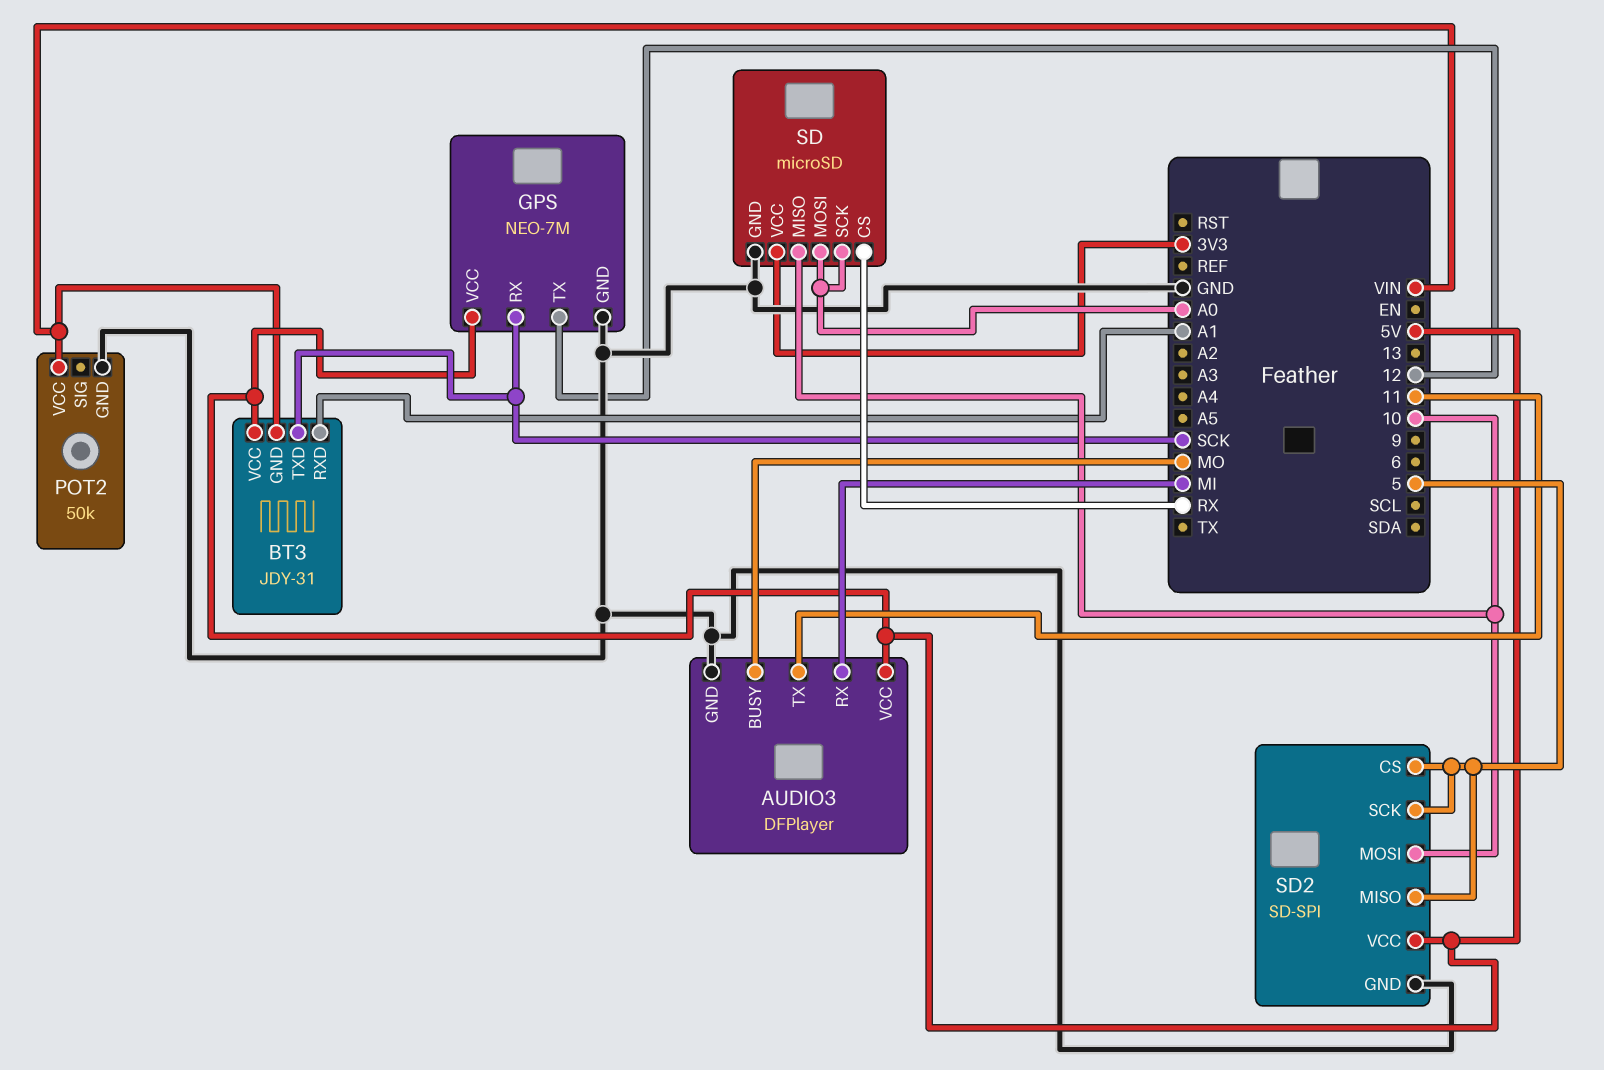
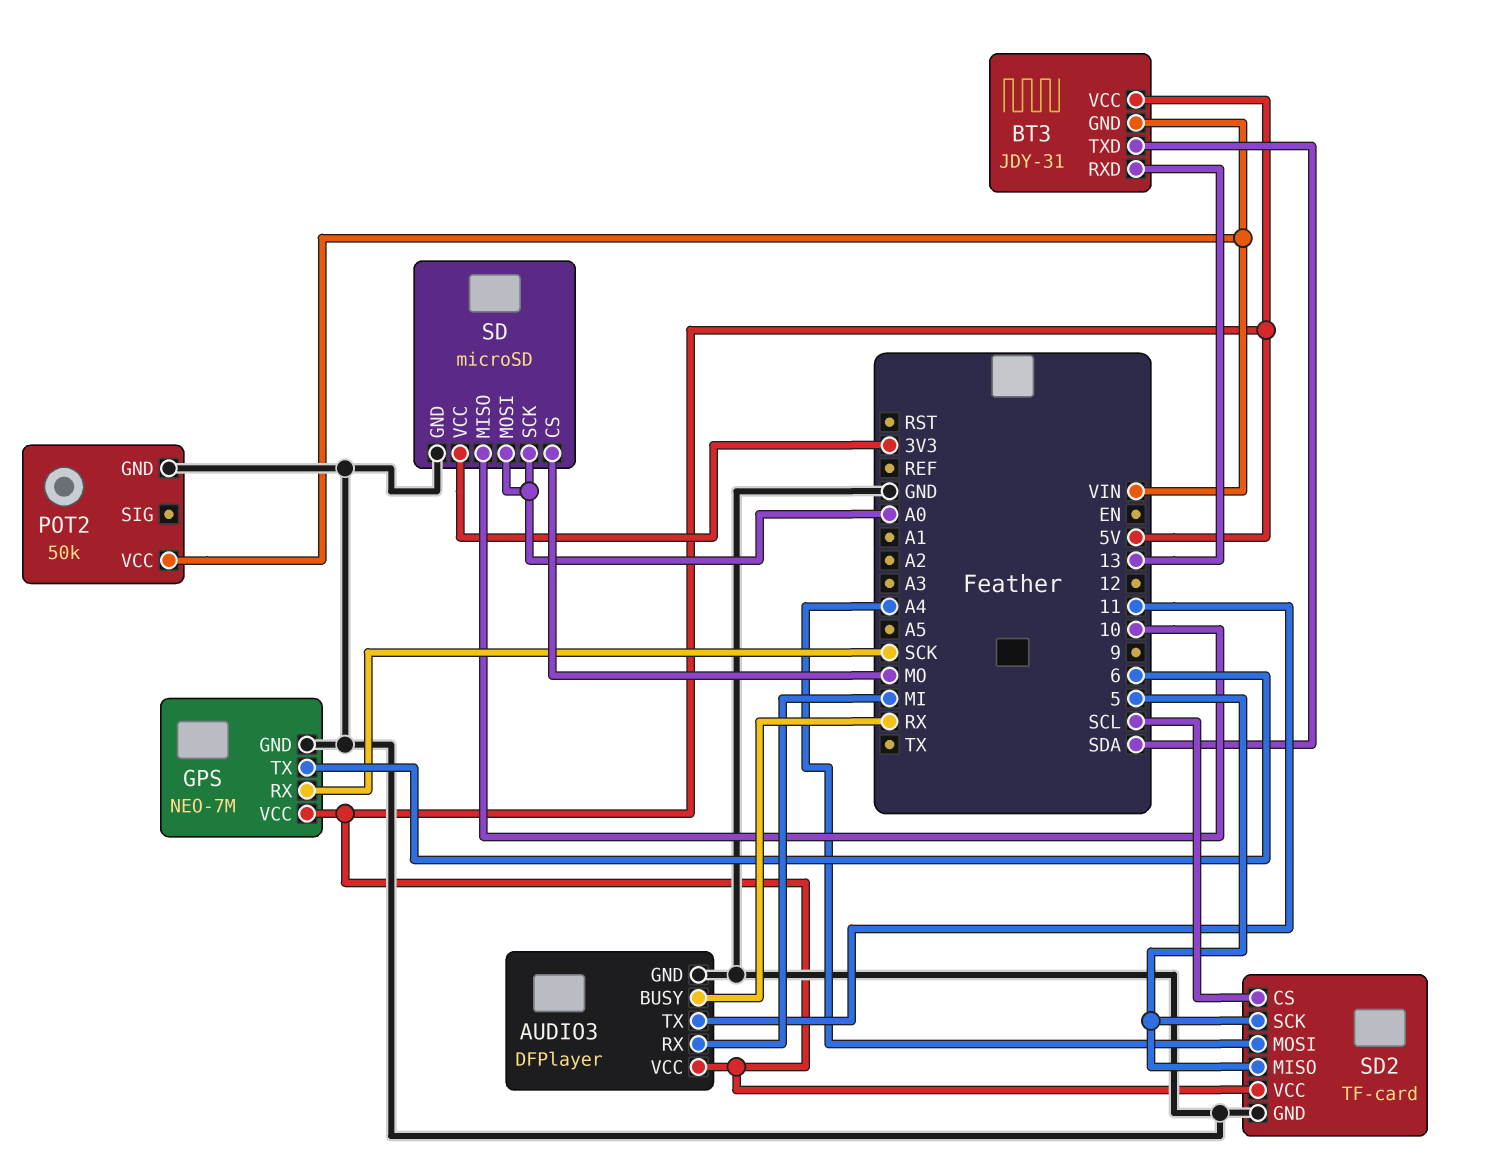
AUDIO3 pin BUSY: MO -> RX
BT3 pin RXD: A1 -> 13
BT3 pin TXD: SCK -> SDA
GPS pin TX: 12 -> 6
SD pin CS: RX -> MO
SD2: SD-SPI -> TF-card
SD2 pin CS: 5 -> SCL
SD2 pin MOSI: 10 -> A4

